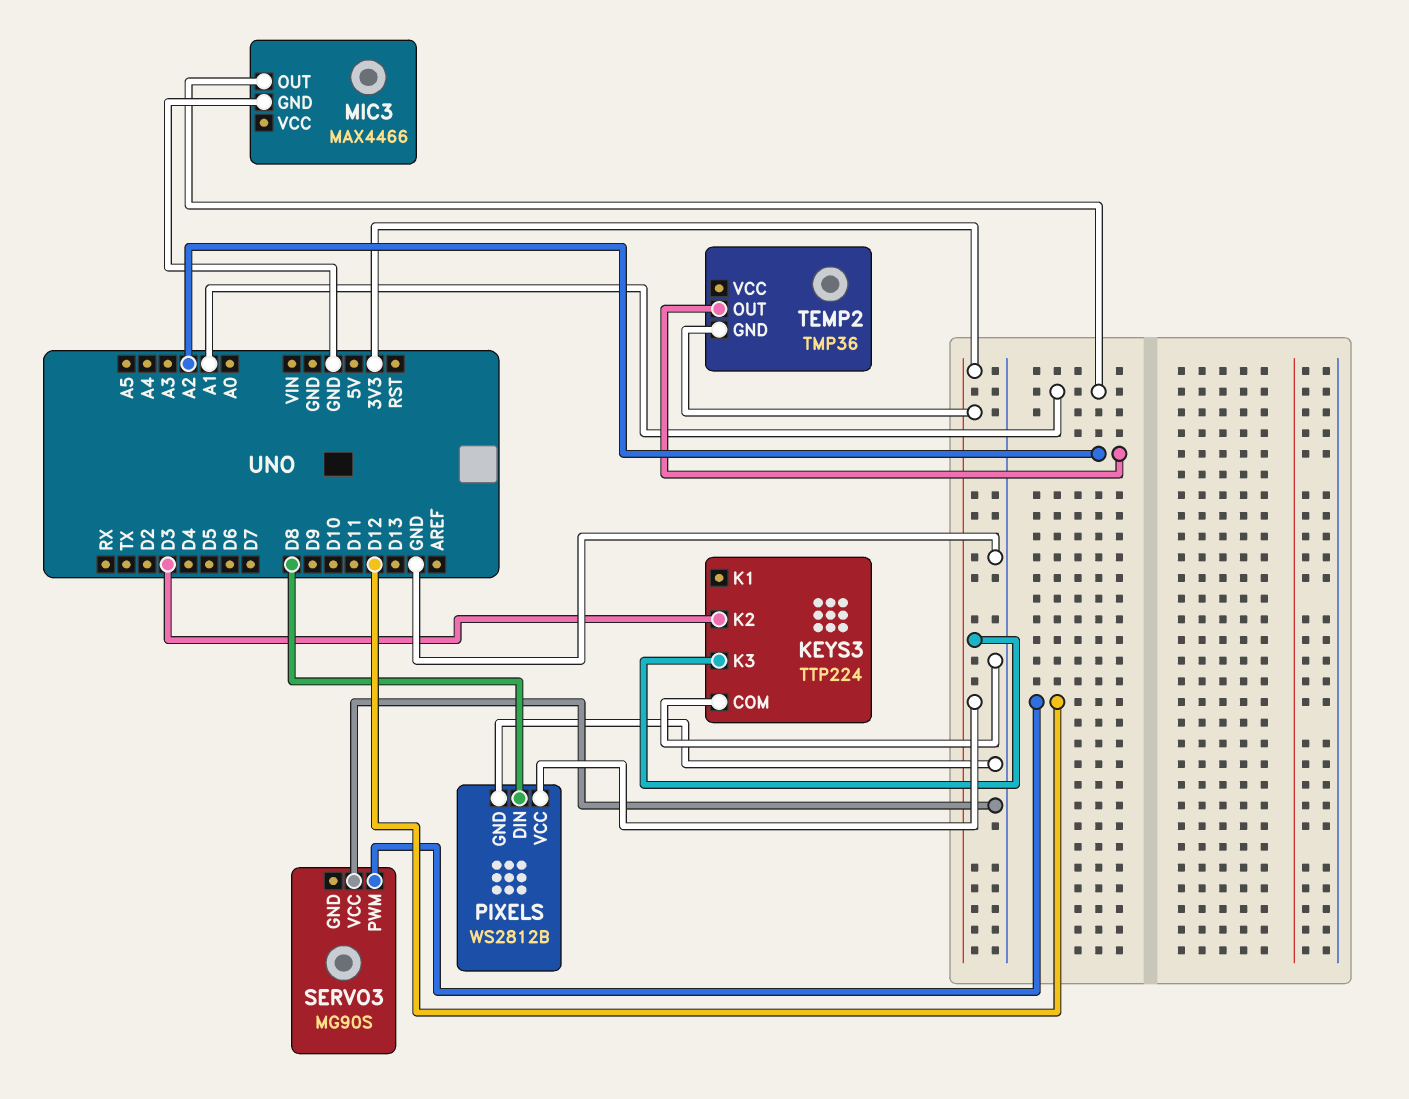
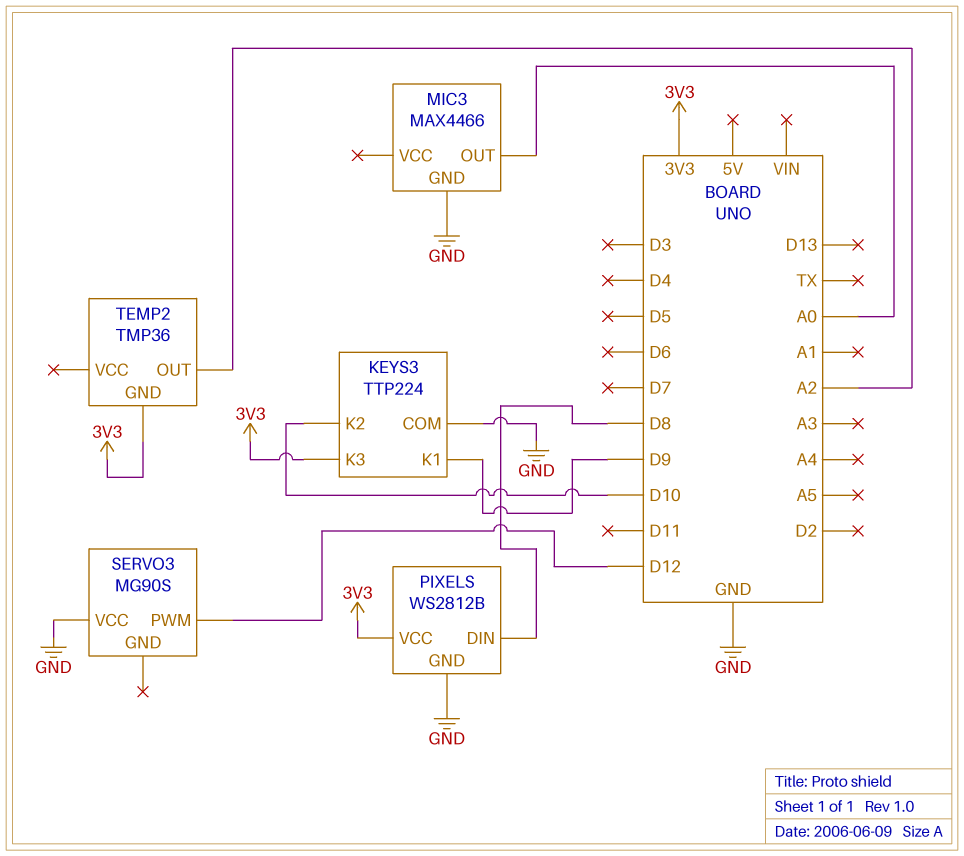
KEYS3 pin K1: none -> D9
KEYS3 pin K2: D3 -> D10
MIC3 pin OUT: A1 -> A0

